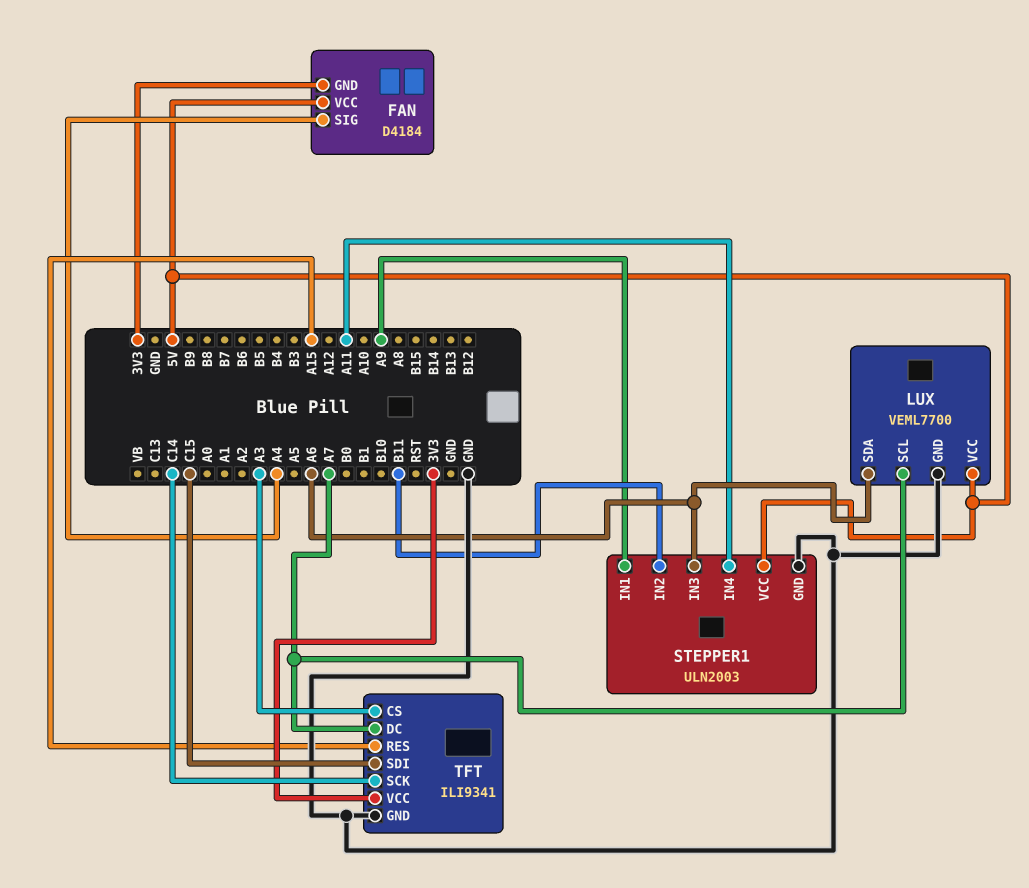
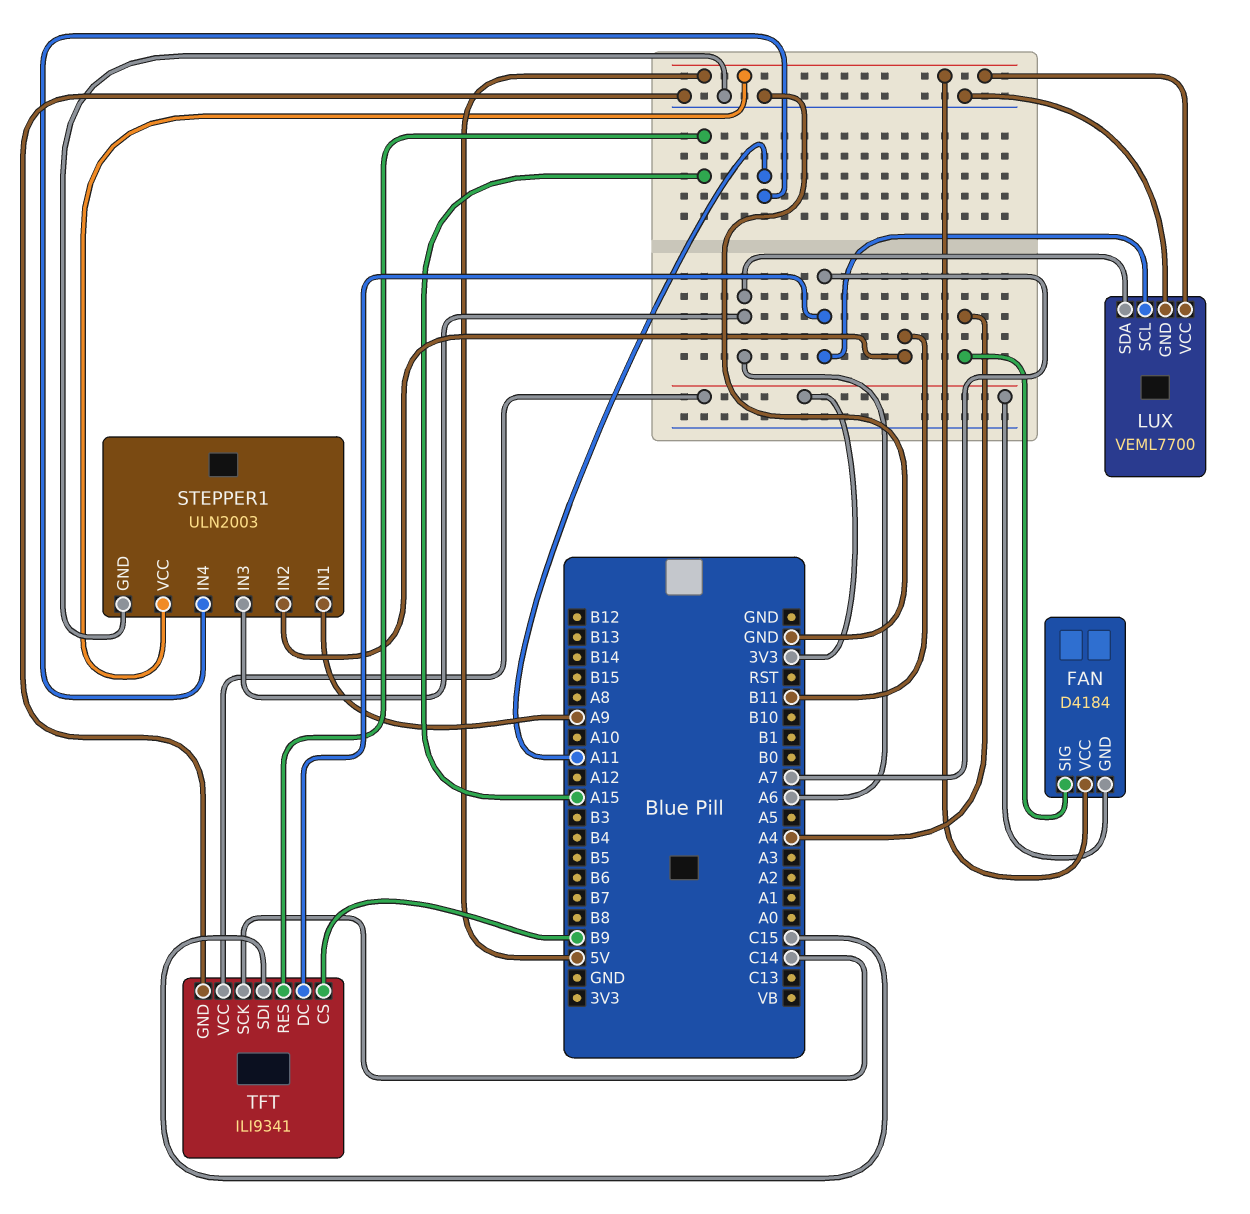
TFT pin CS: A3 -> B9

